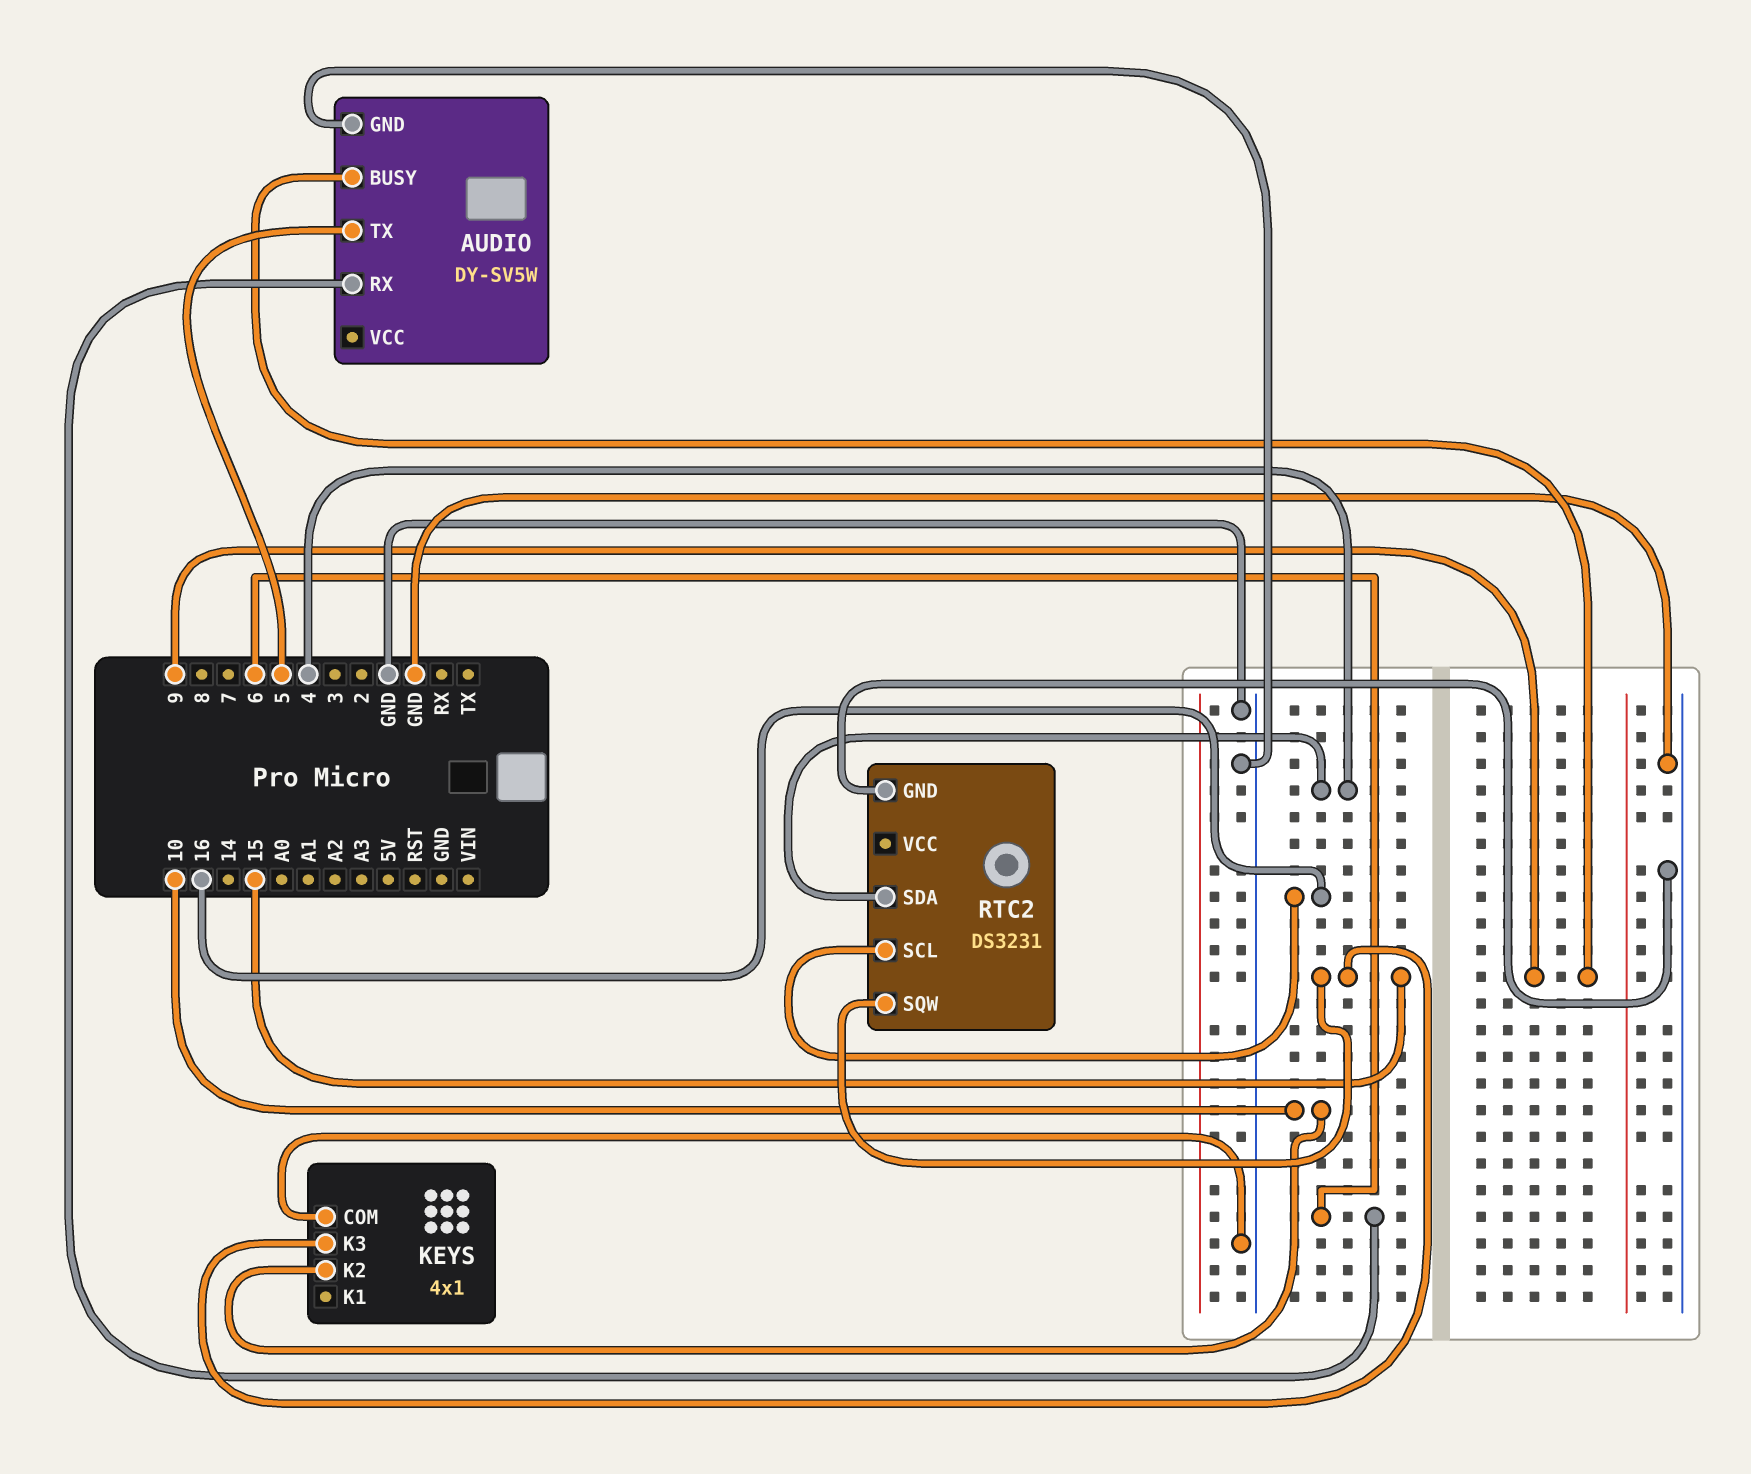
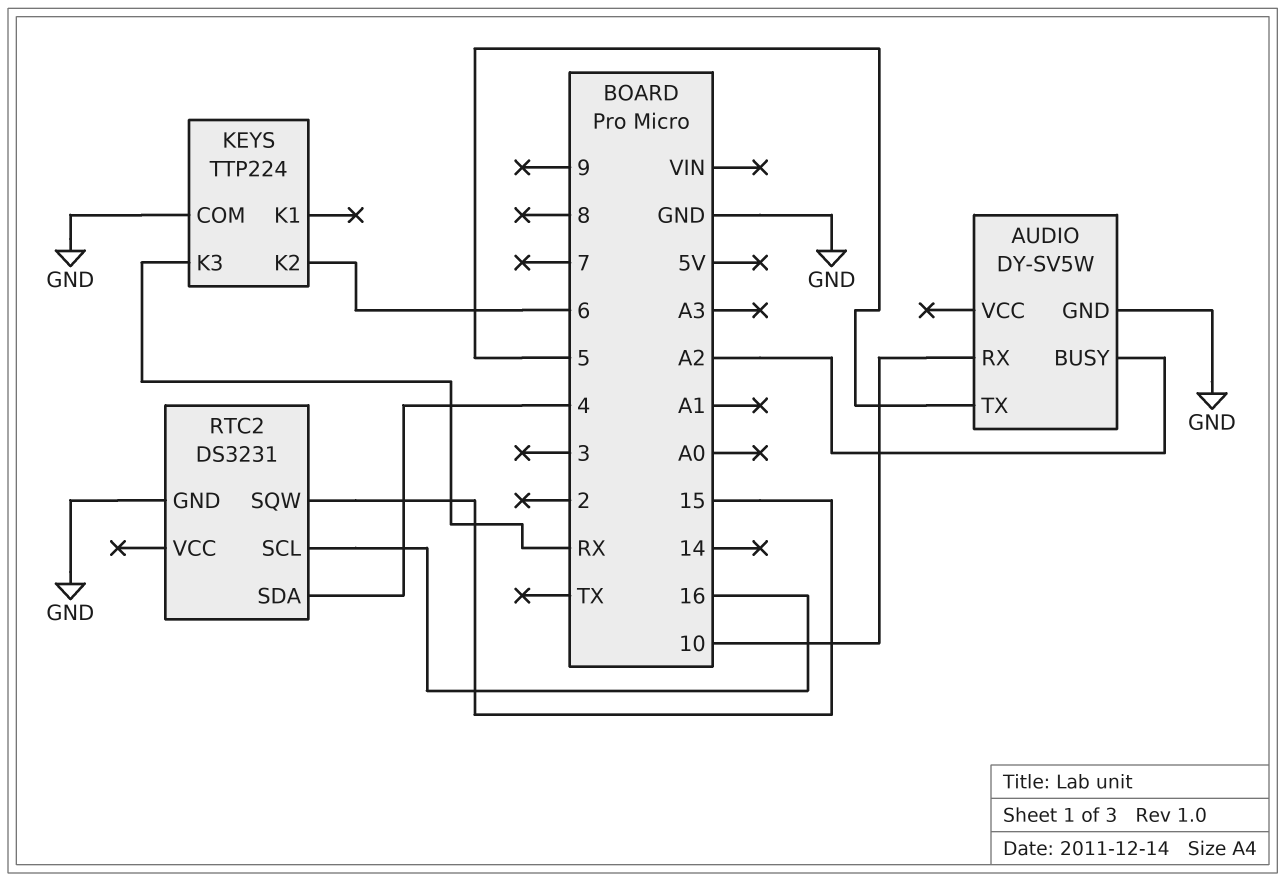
AUDIO pin BUSY: 9 -> A2
AUDIO pin RX: 6 -> 10
KEYS: 4x1 -> TTP224
KEYS pin K2: 10 -> 6
KEYS pin K3: 15 -> RX

